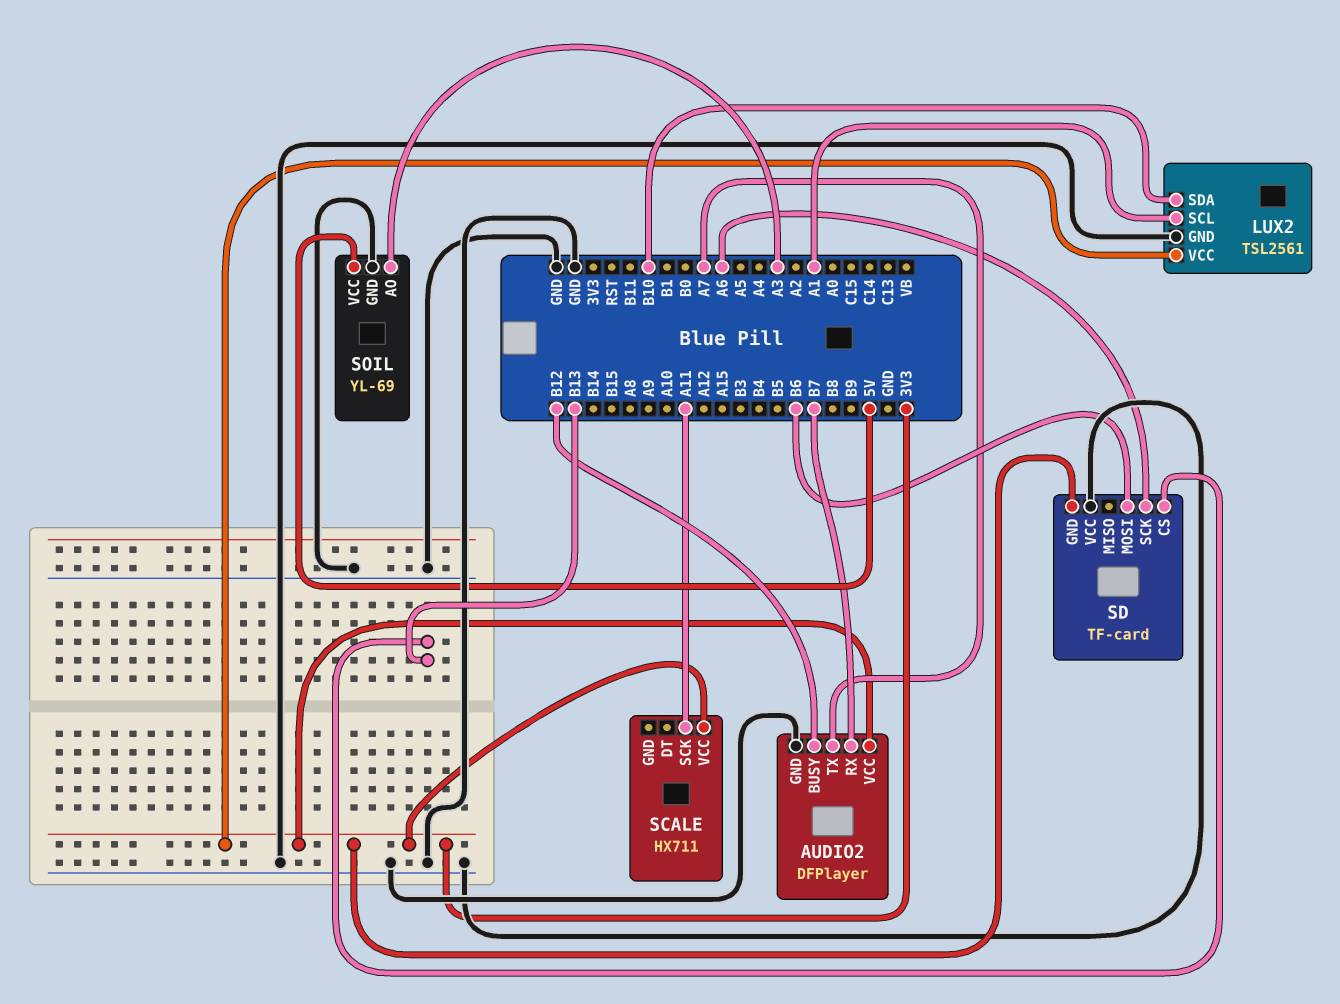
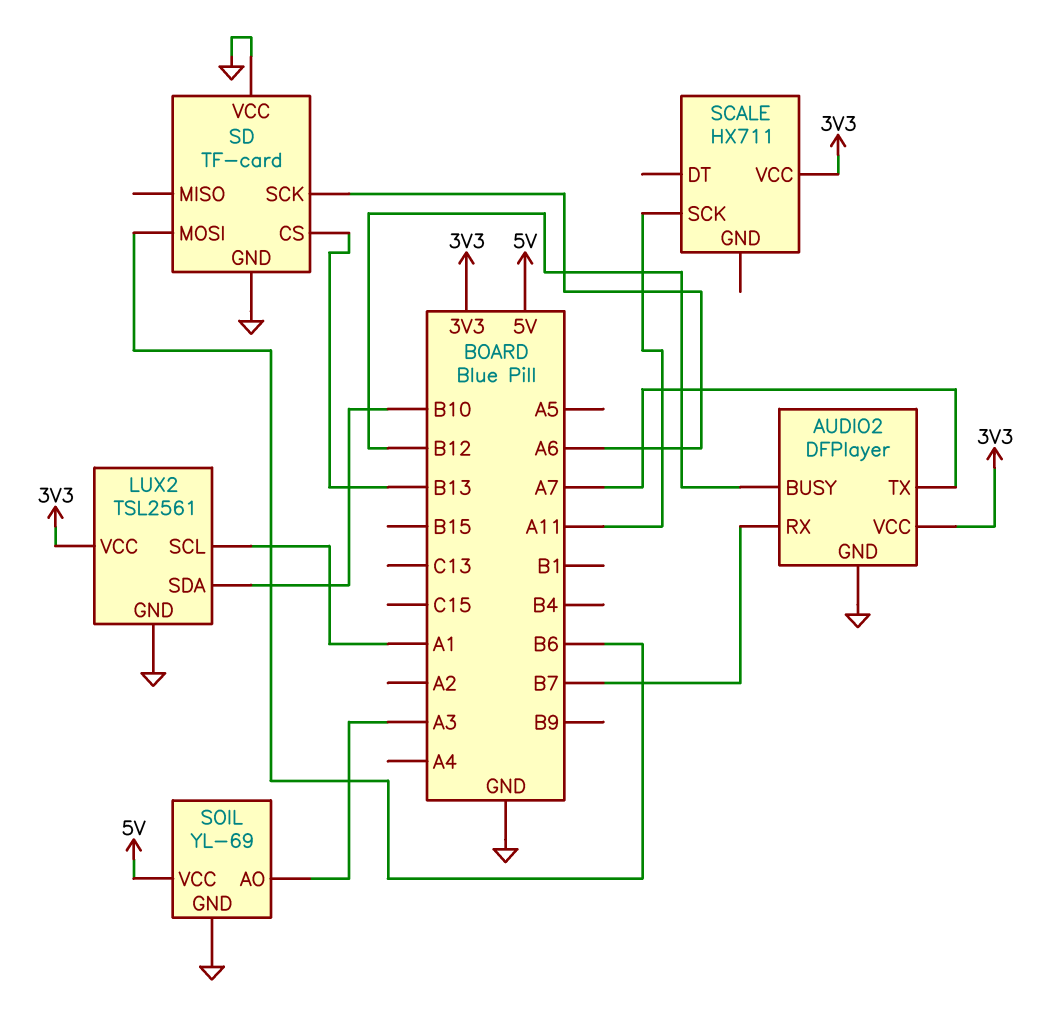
SD pin GND: 3V3 -> GND

